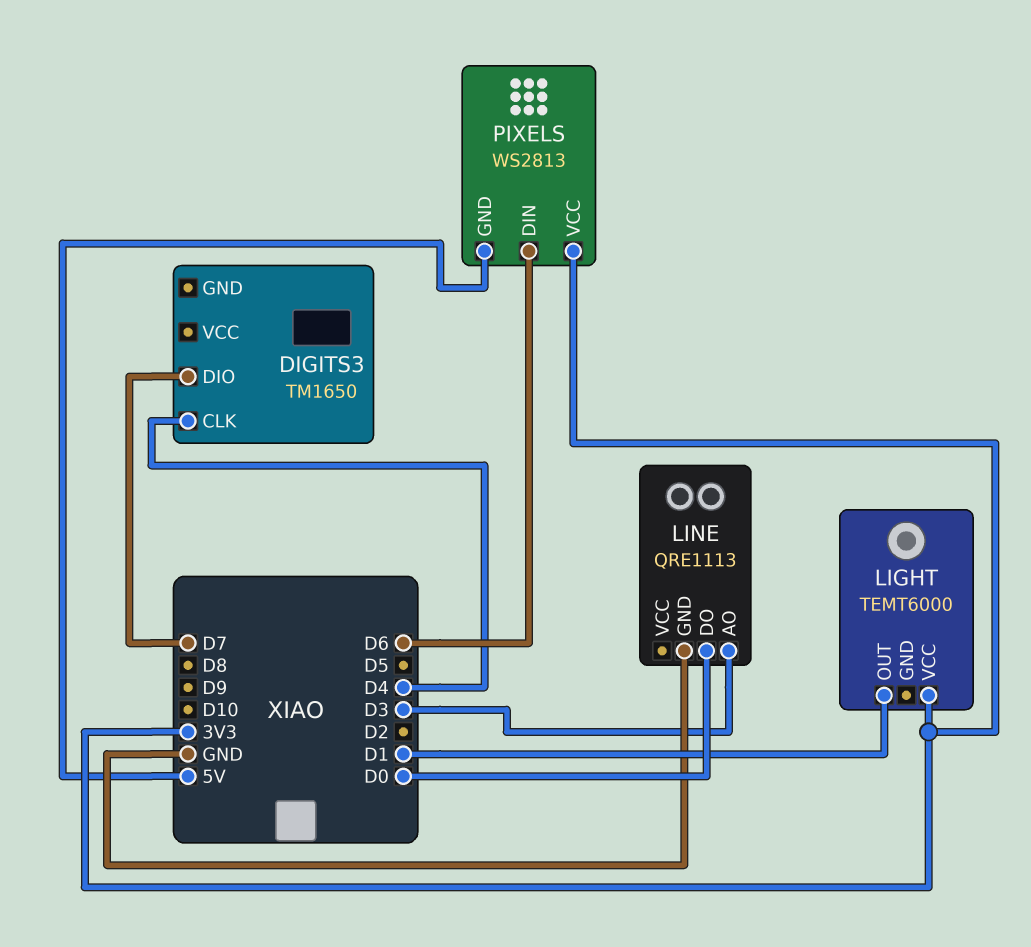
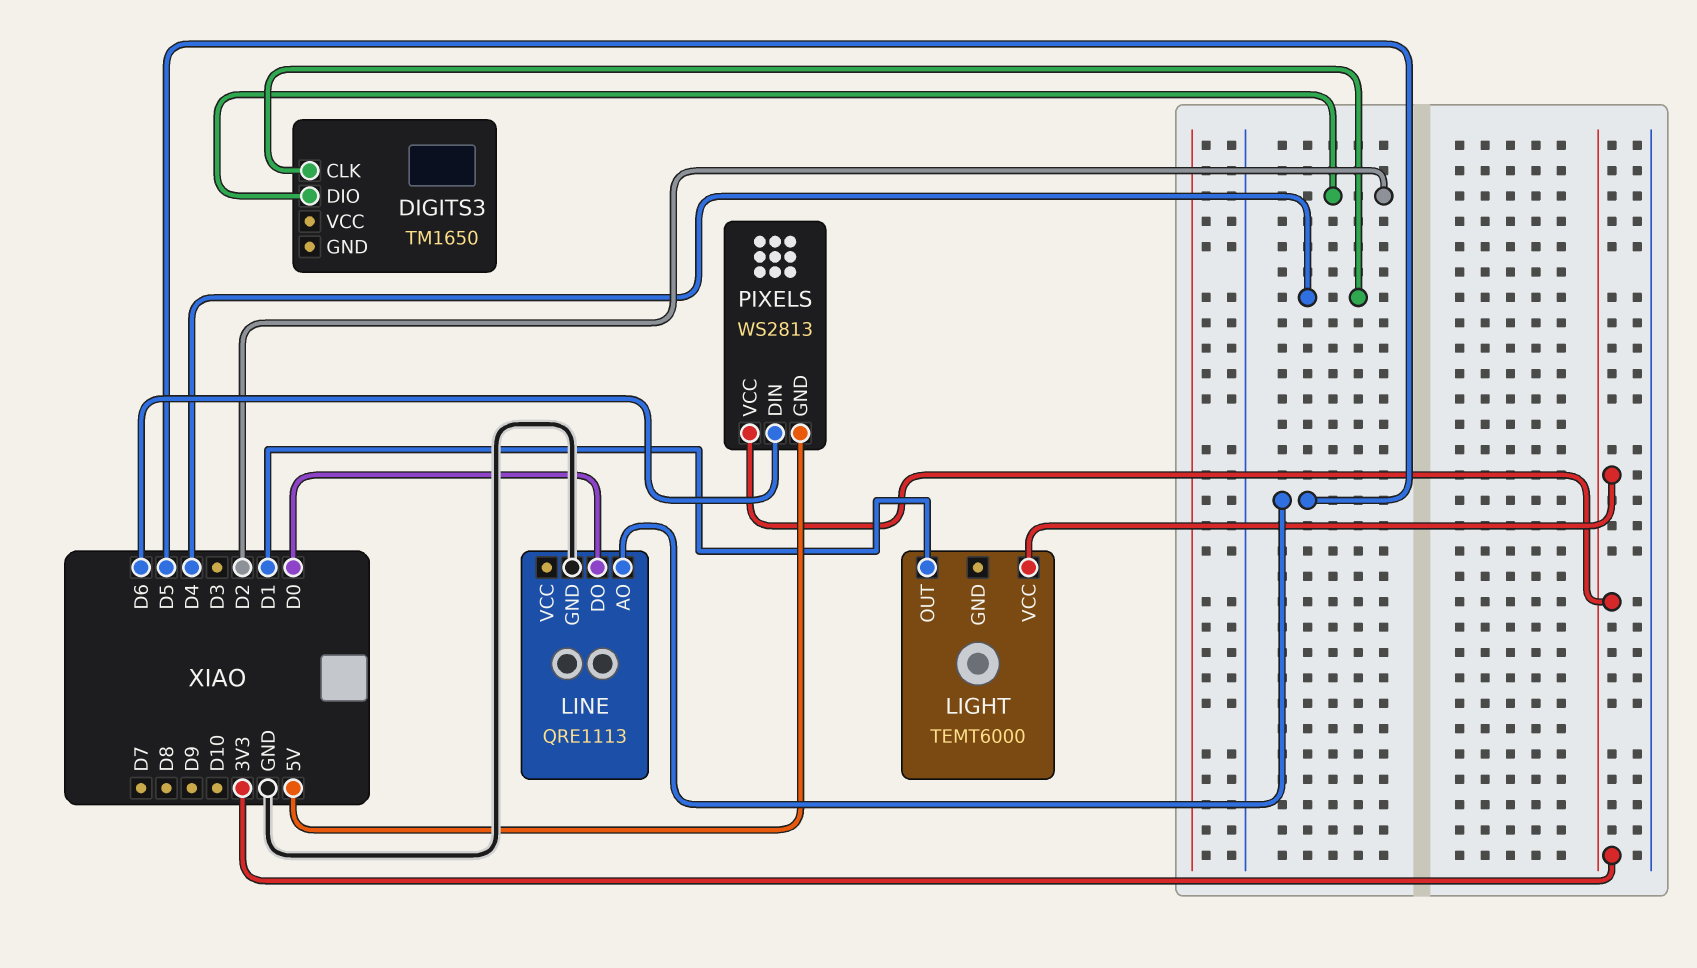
DIGITS3 pin DIO: D7 -> D2
LINE pin AO: D3 -> D5

